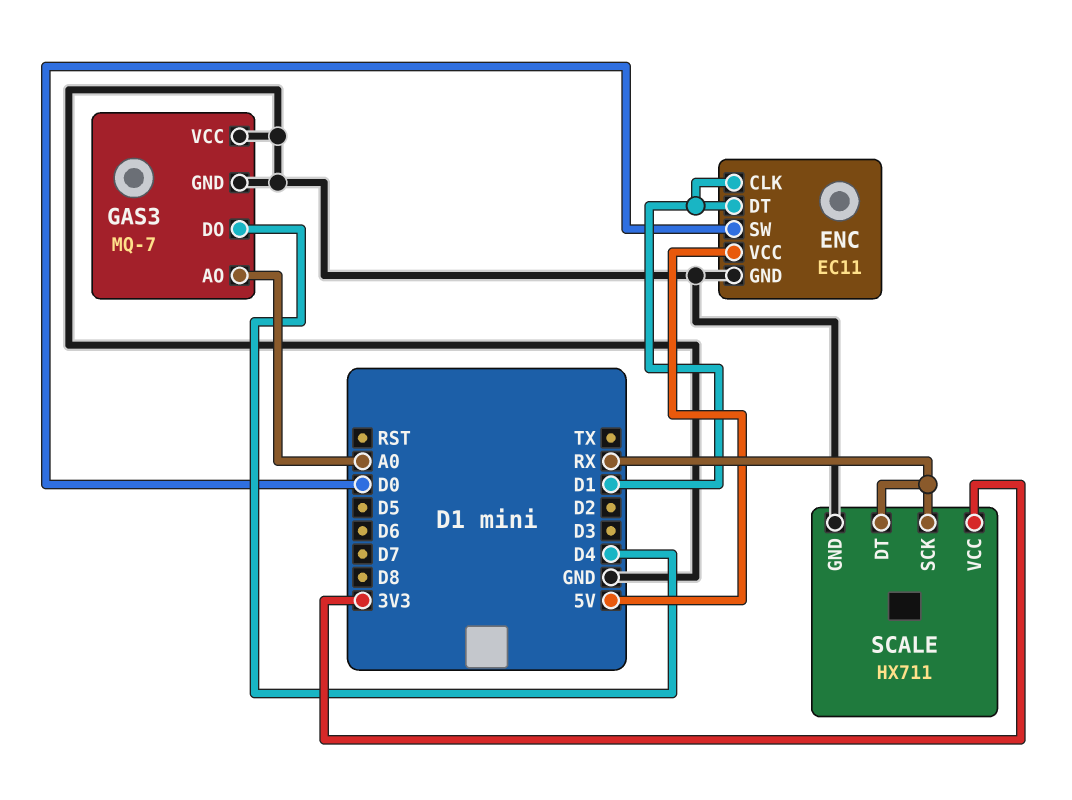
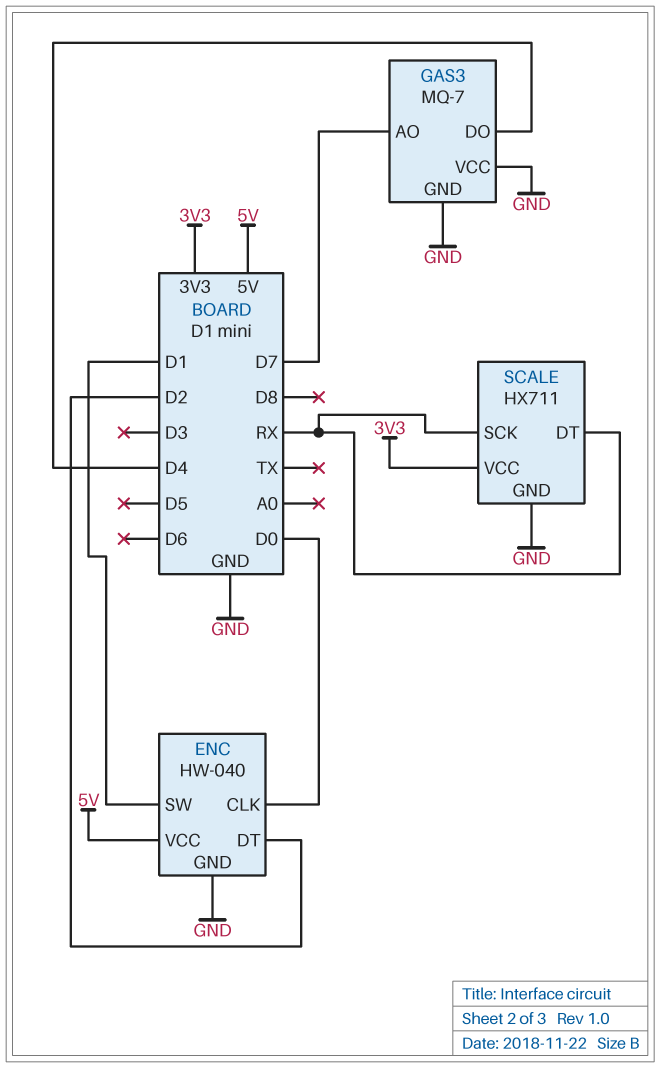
ENC: EC11 -> HW-040
ENC pin CLK: D1 -> D0
ENC pin DT: D1 -> D2
ENC pin SW: D0 -> D1
GAS3 pin AO: A0 -> D7

